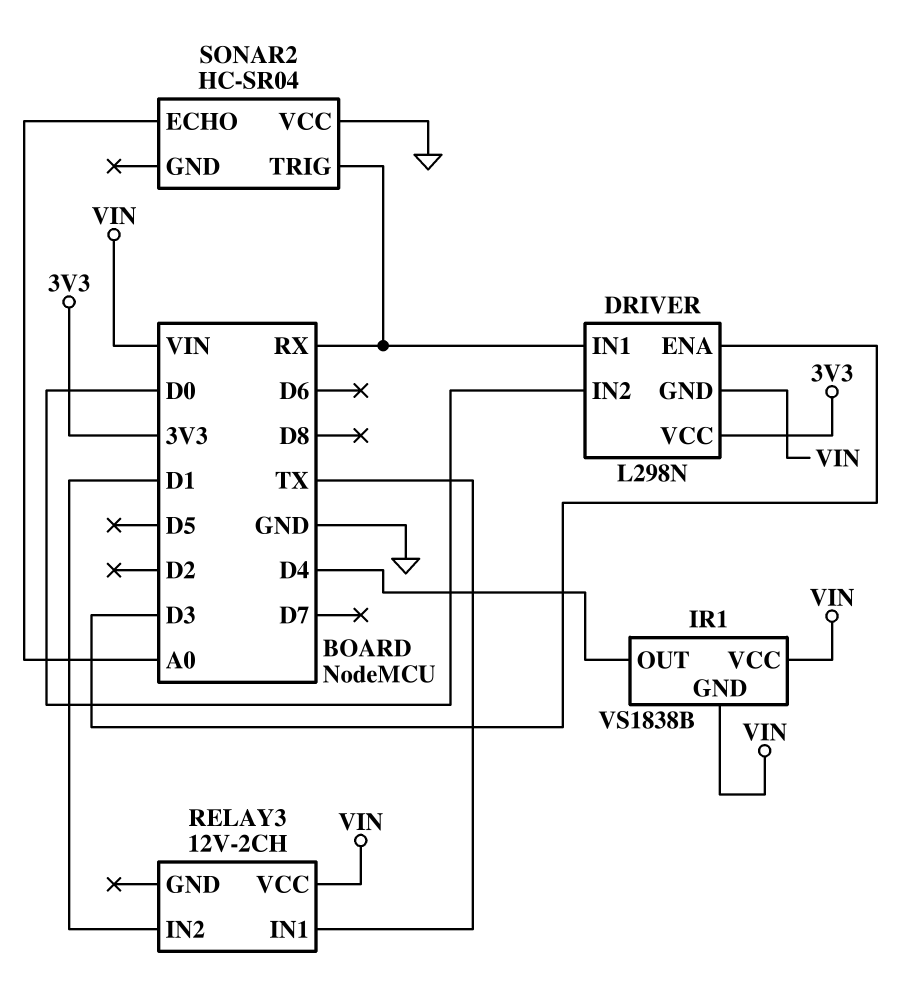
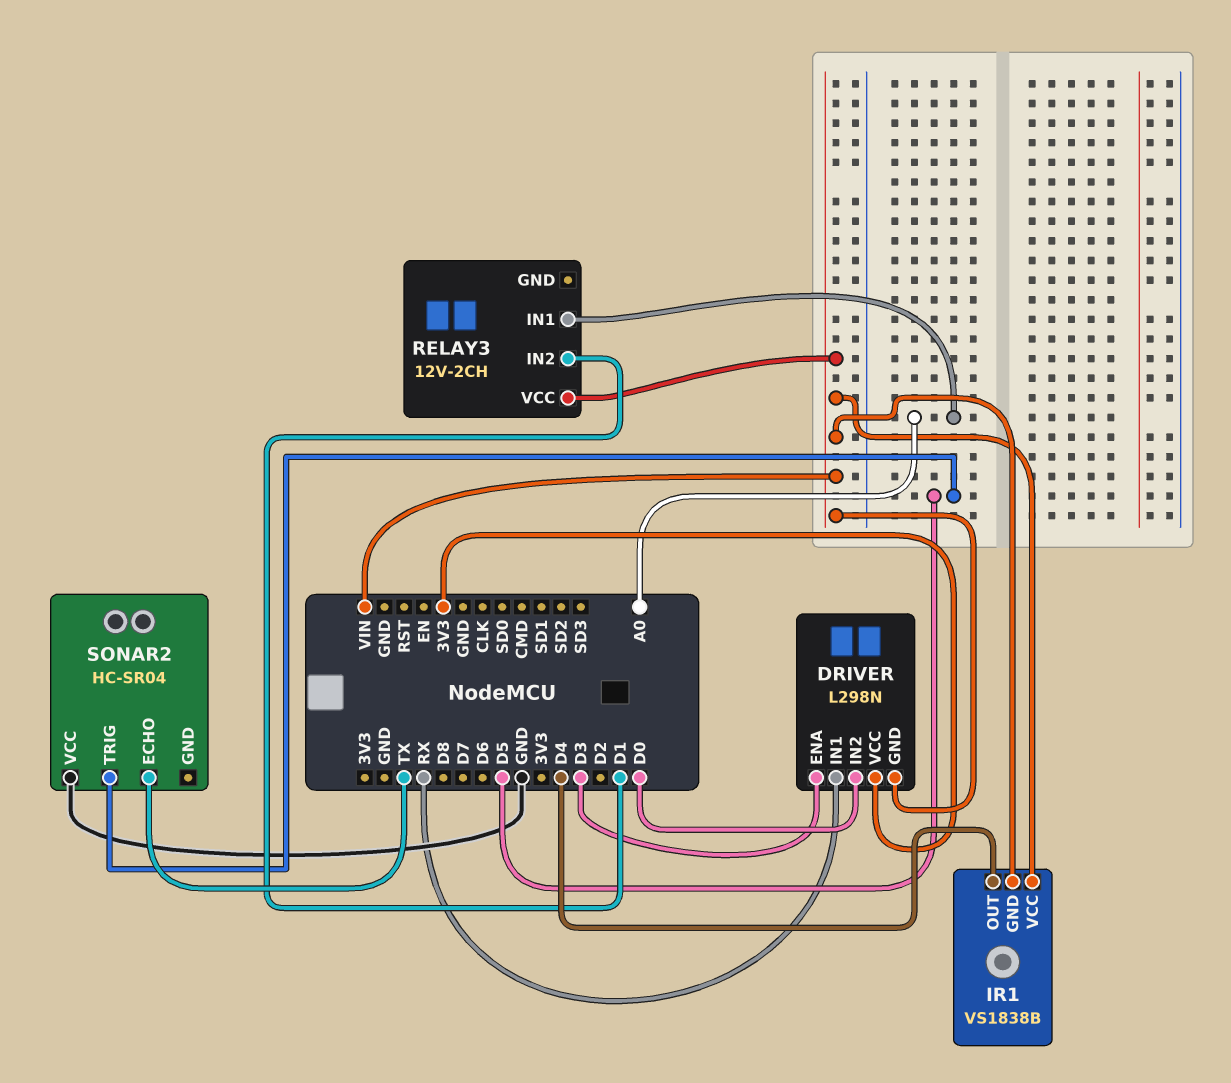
RELAY3 pin IN1: TX -> A0
SONAR2 pin ECHO: A0 -> TX
SONAR2 pin TRIG: RX -> D5

